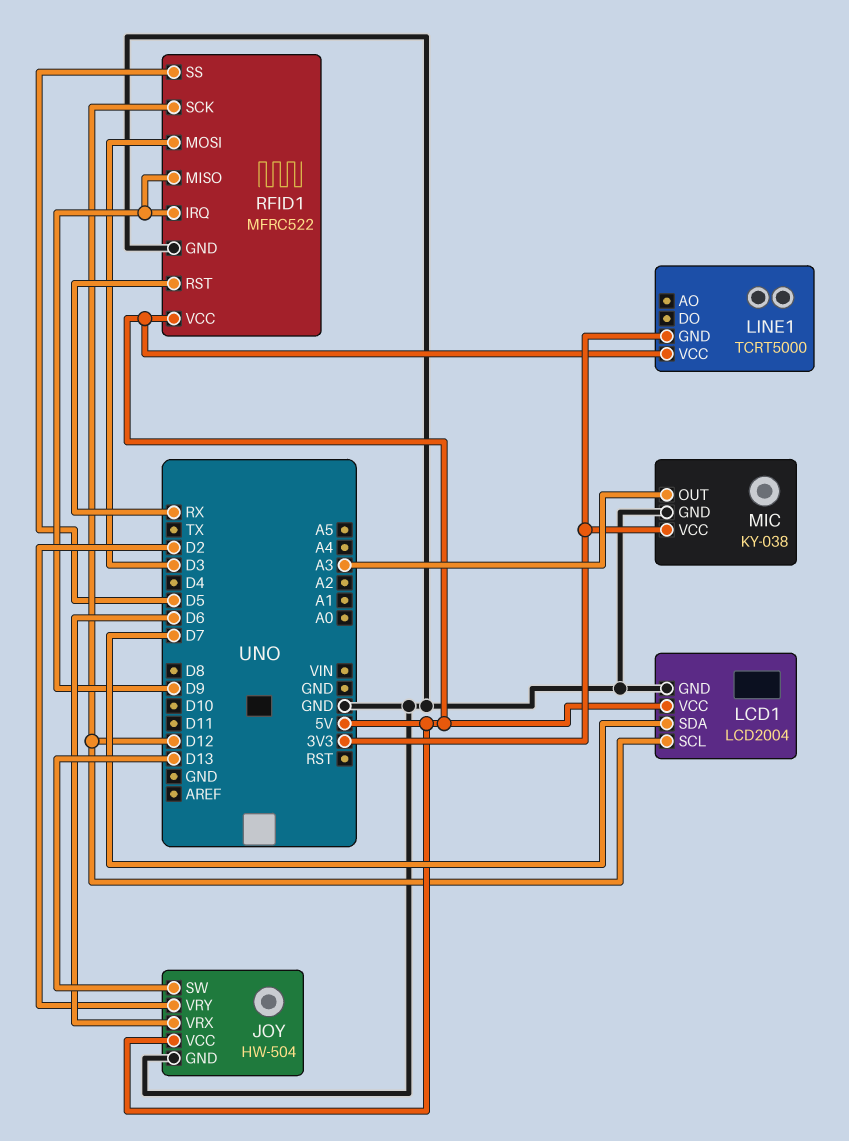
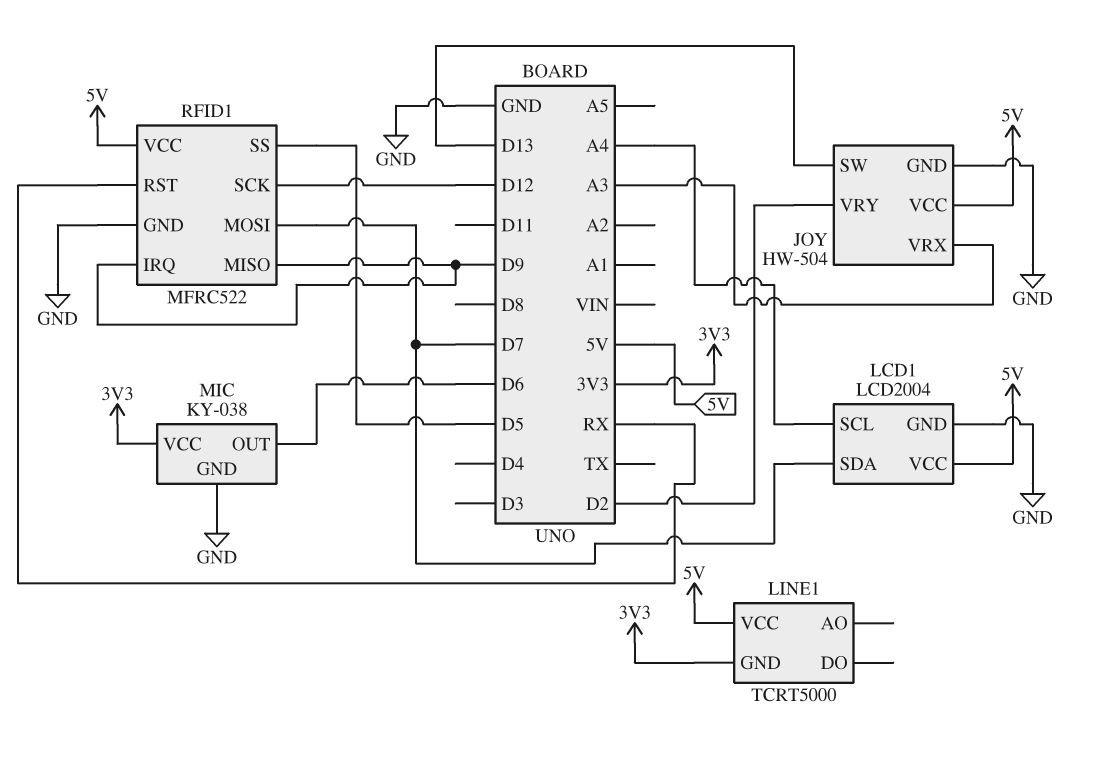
JOY pin VRX: D6 -> A3
LCD1 pin SCL: D12 -> A4
MIC pin OUT: A3 -> D6
RFID1 pin MOSI: D3 -> D7

